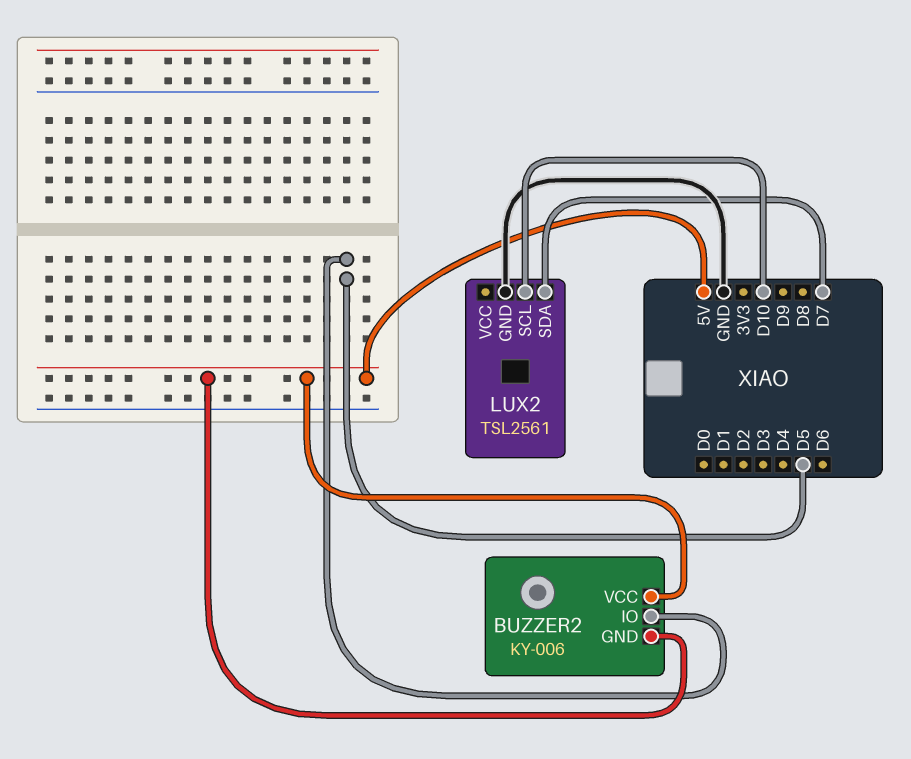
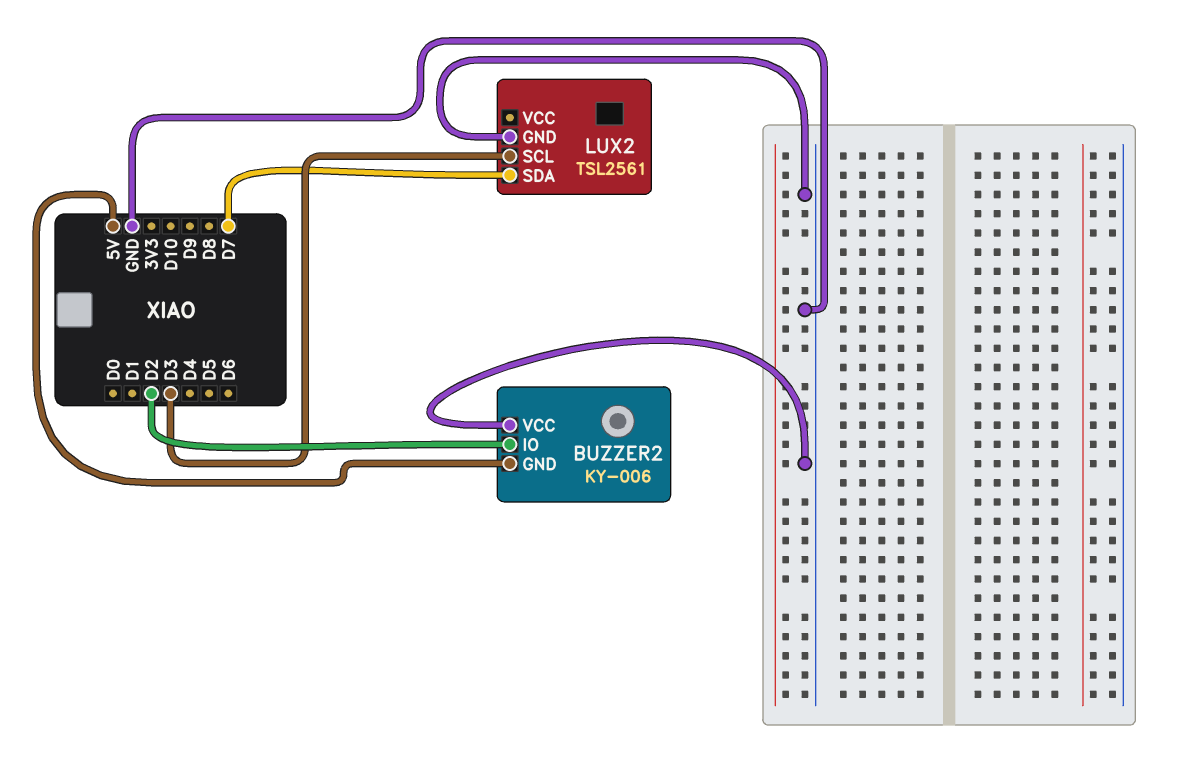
BUZZER2 pin IO: D5 -> D2
BUZZER2 pin VCC: 5V -> GND
LUX2 pin SCL: D10 -> D3

